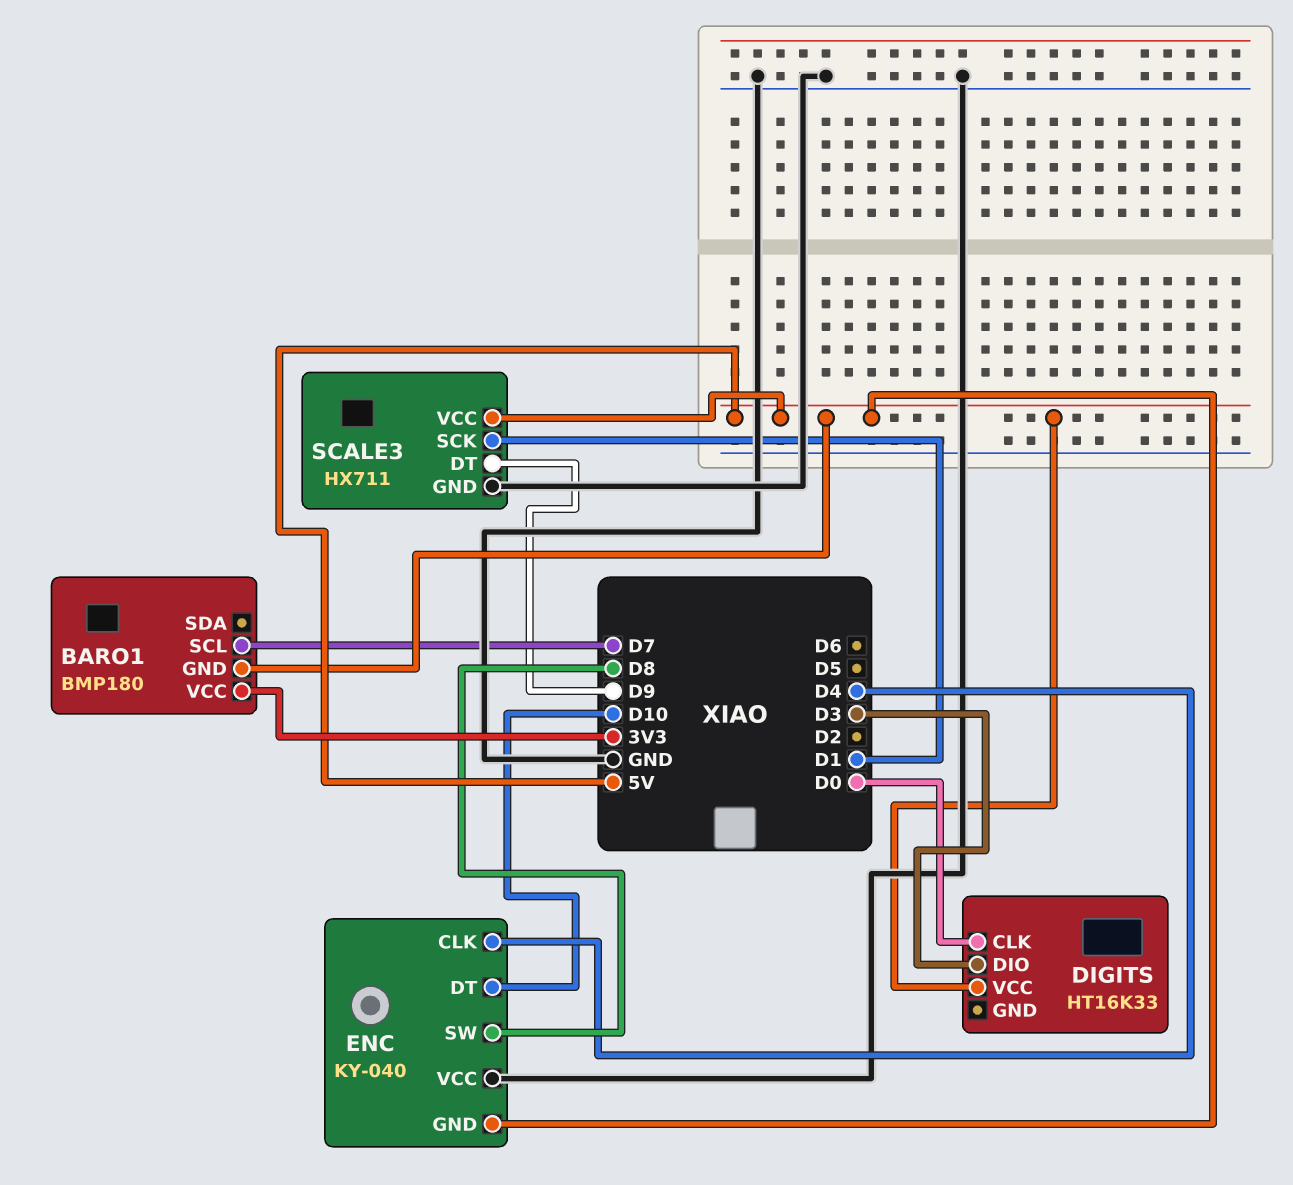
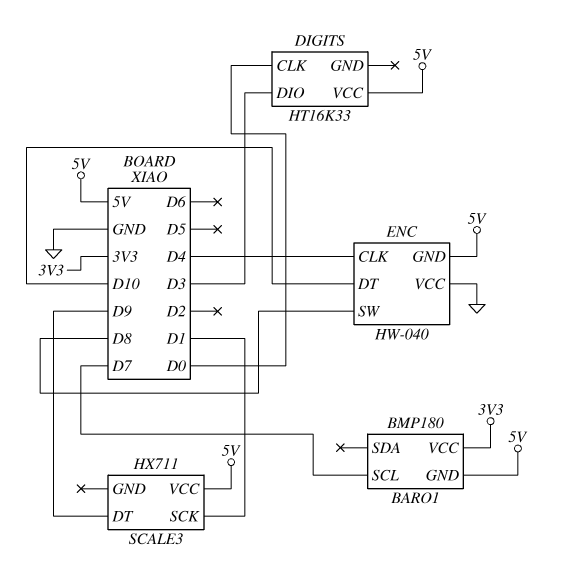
ENC: KY-040 -> HW-040
SCALE3 pin GND: GND -> none

